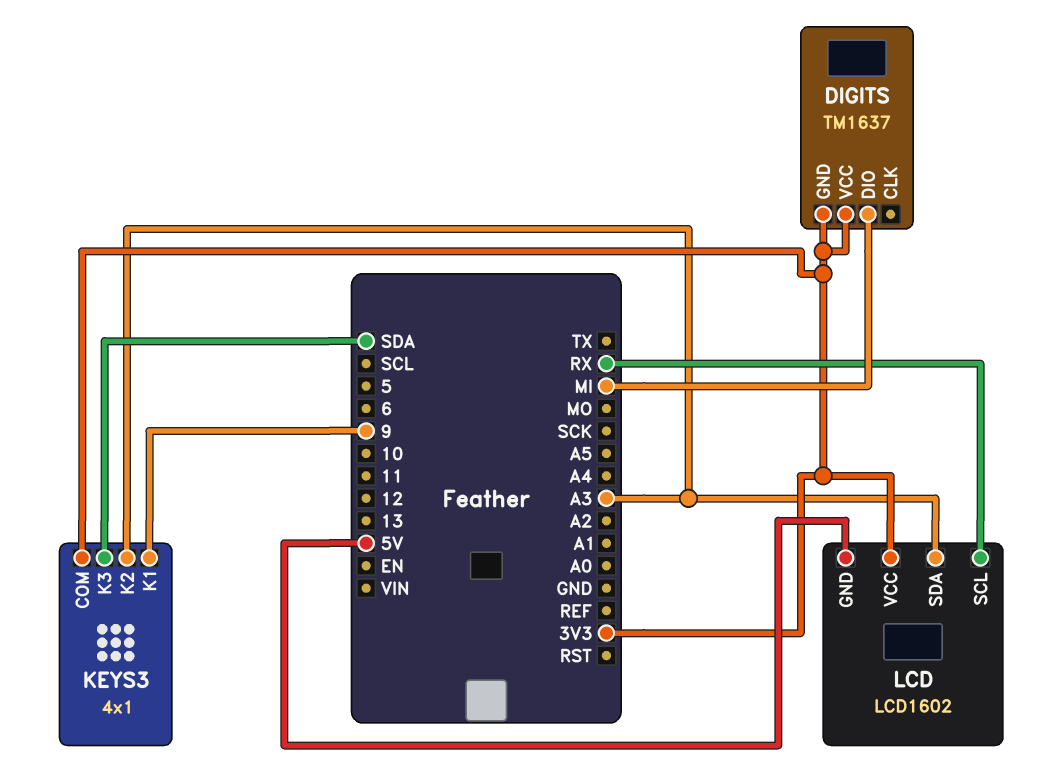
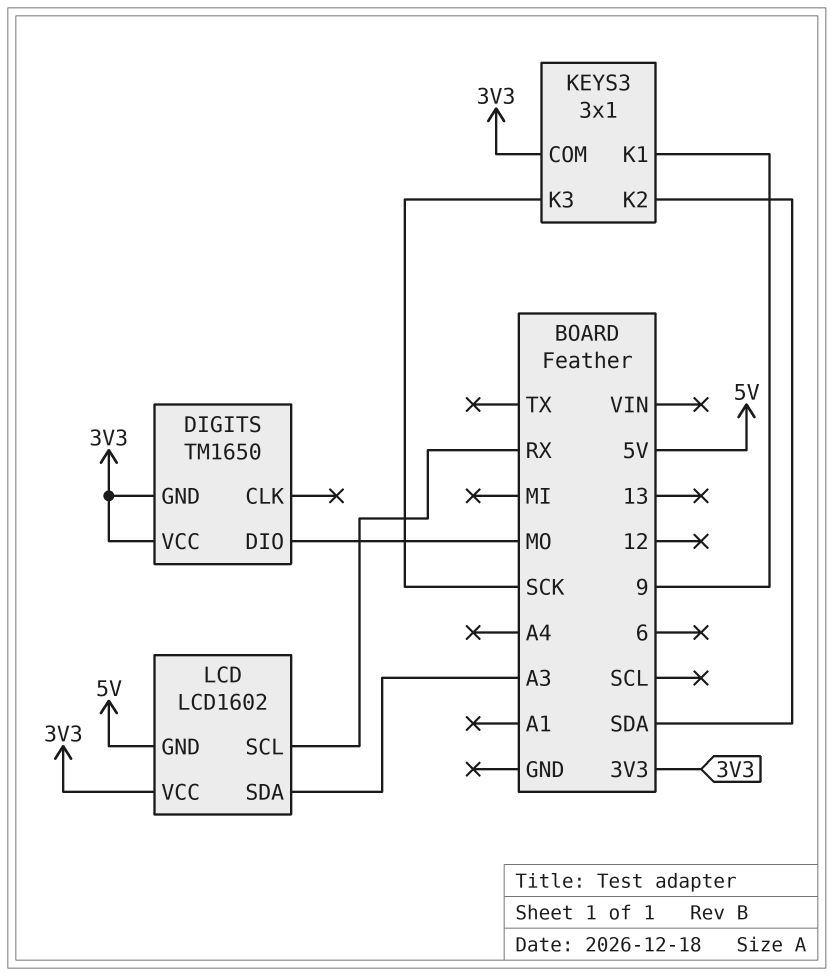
DIGITS: TM1637 -> TM1650
DIGITS pin DIO: MI -> MO
KEYS3: 4x1 -> 3x1
KEYS3 pin K2: A3 -> SDA
KEYS3 pin K3: SDA -> SCK

